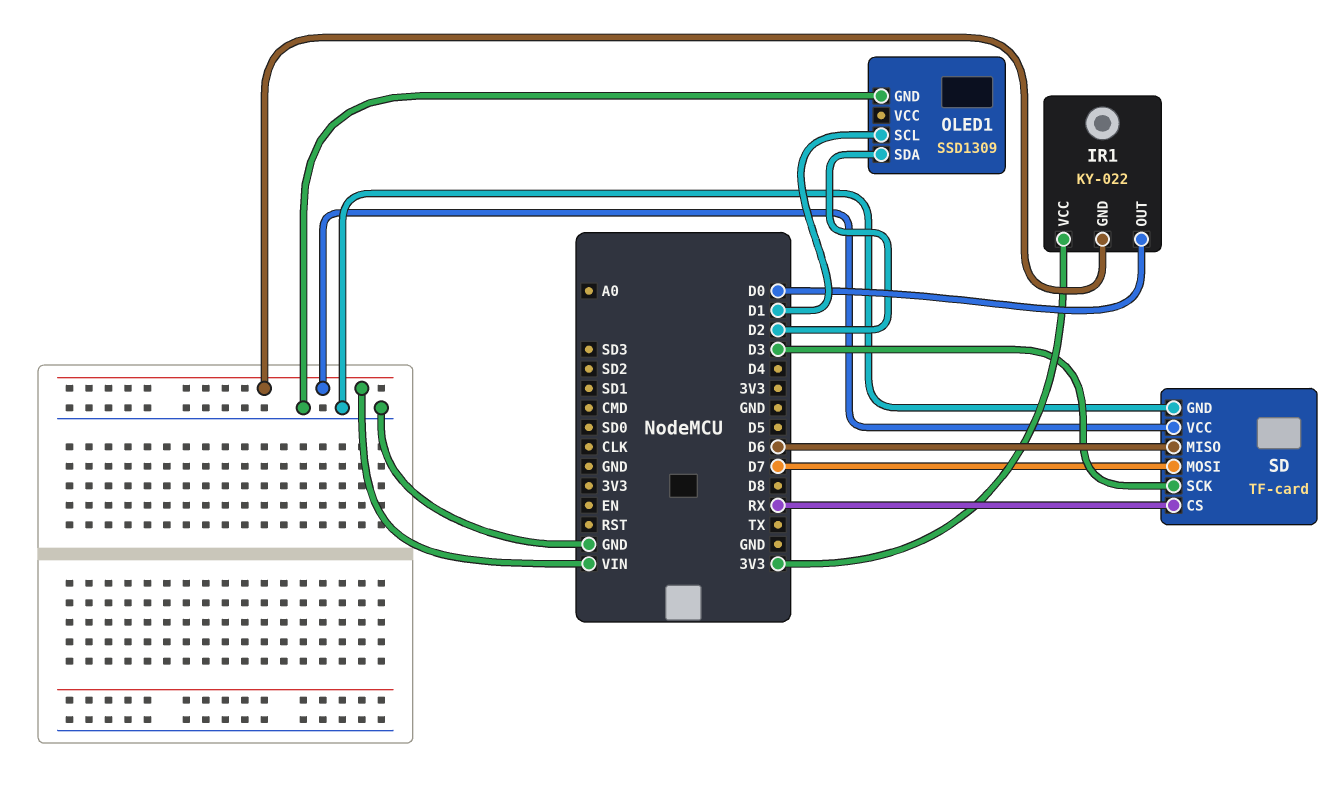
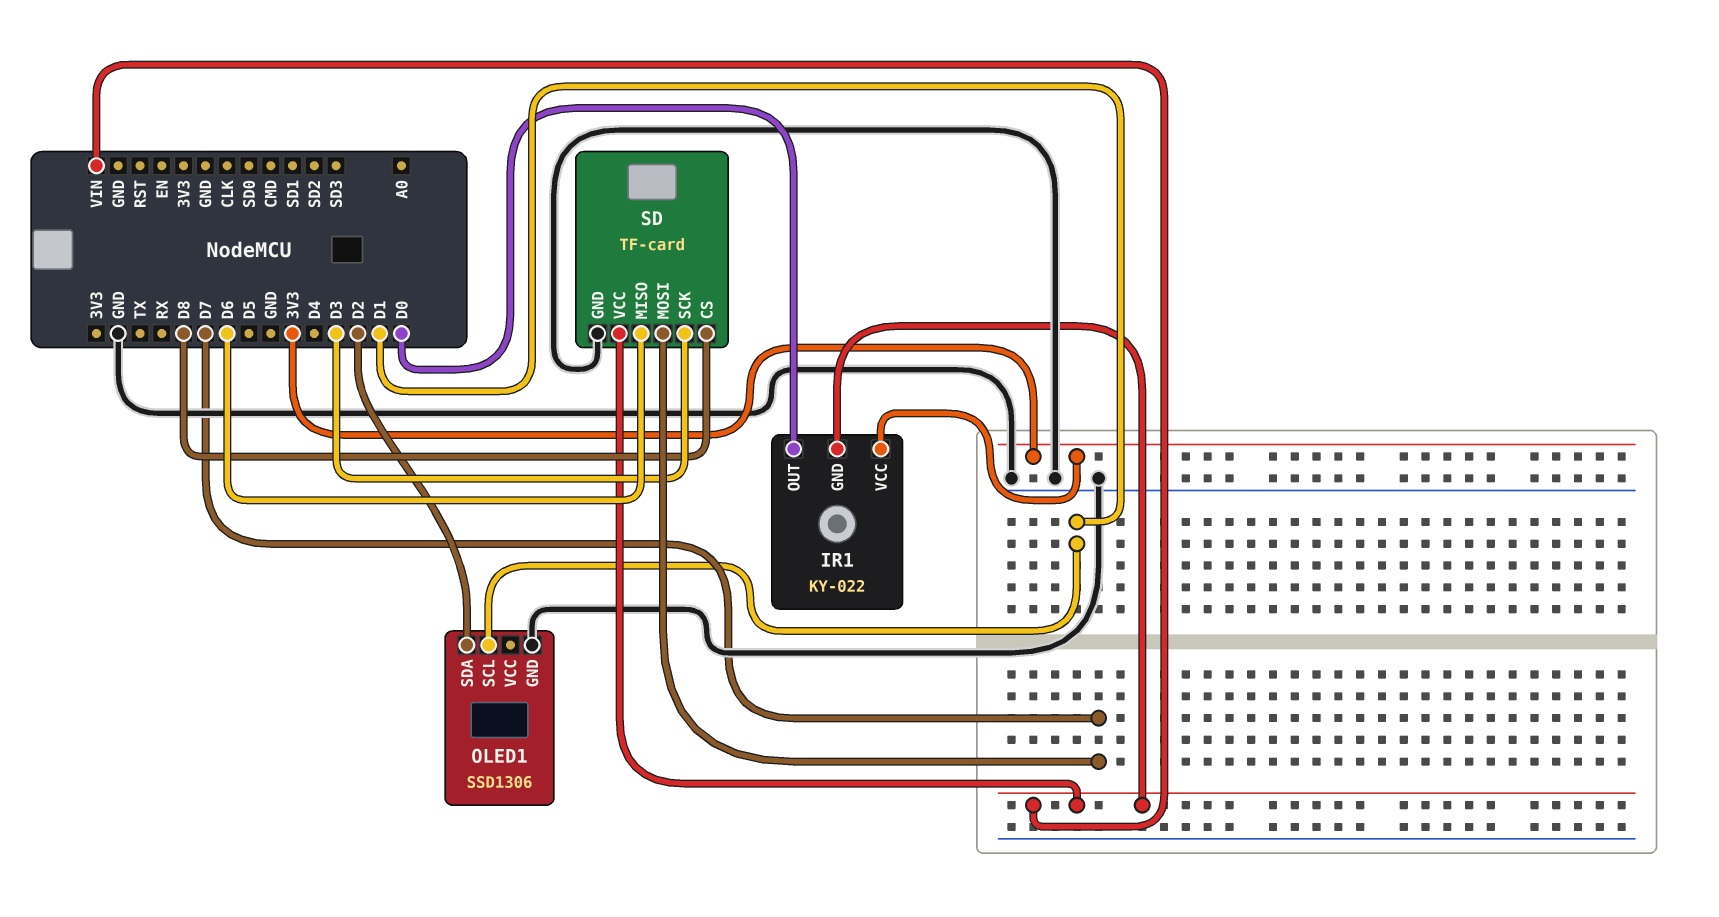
OLED1: SSD1309 -> SSD1306
SD pin CS: RX -> D8

